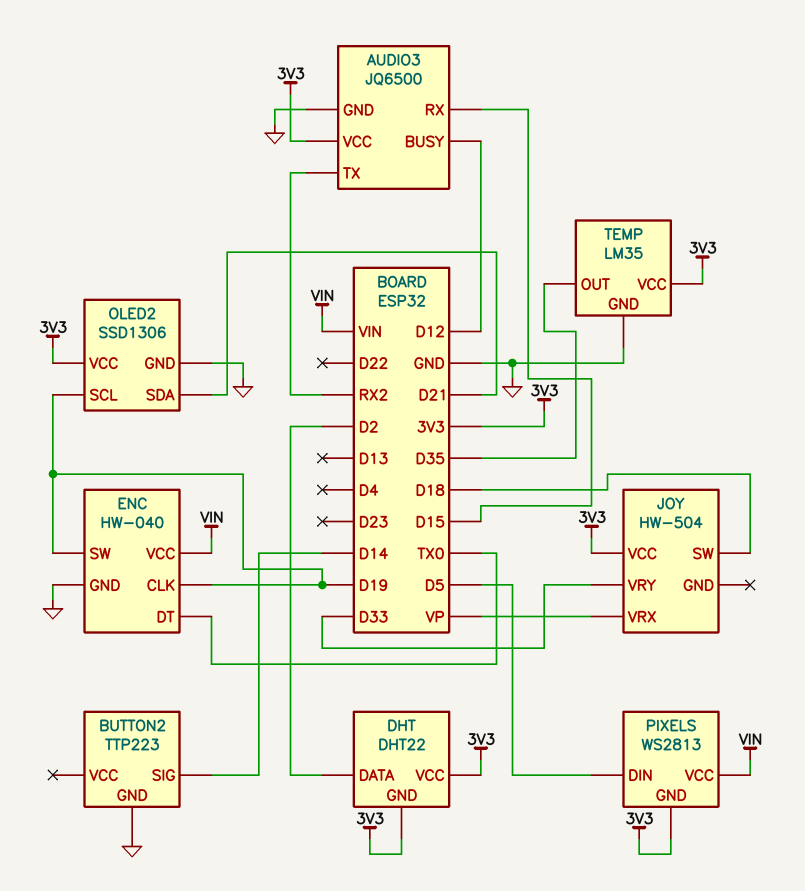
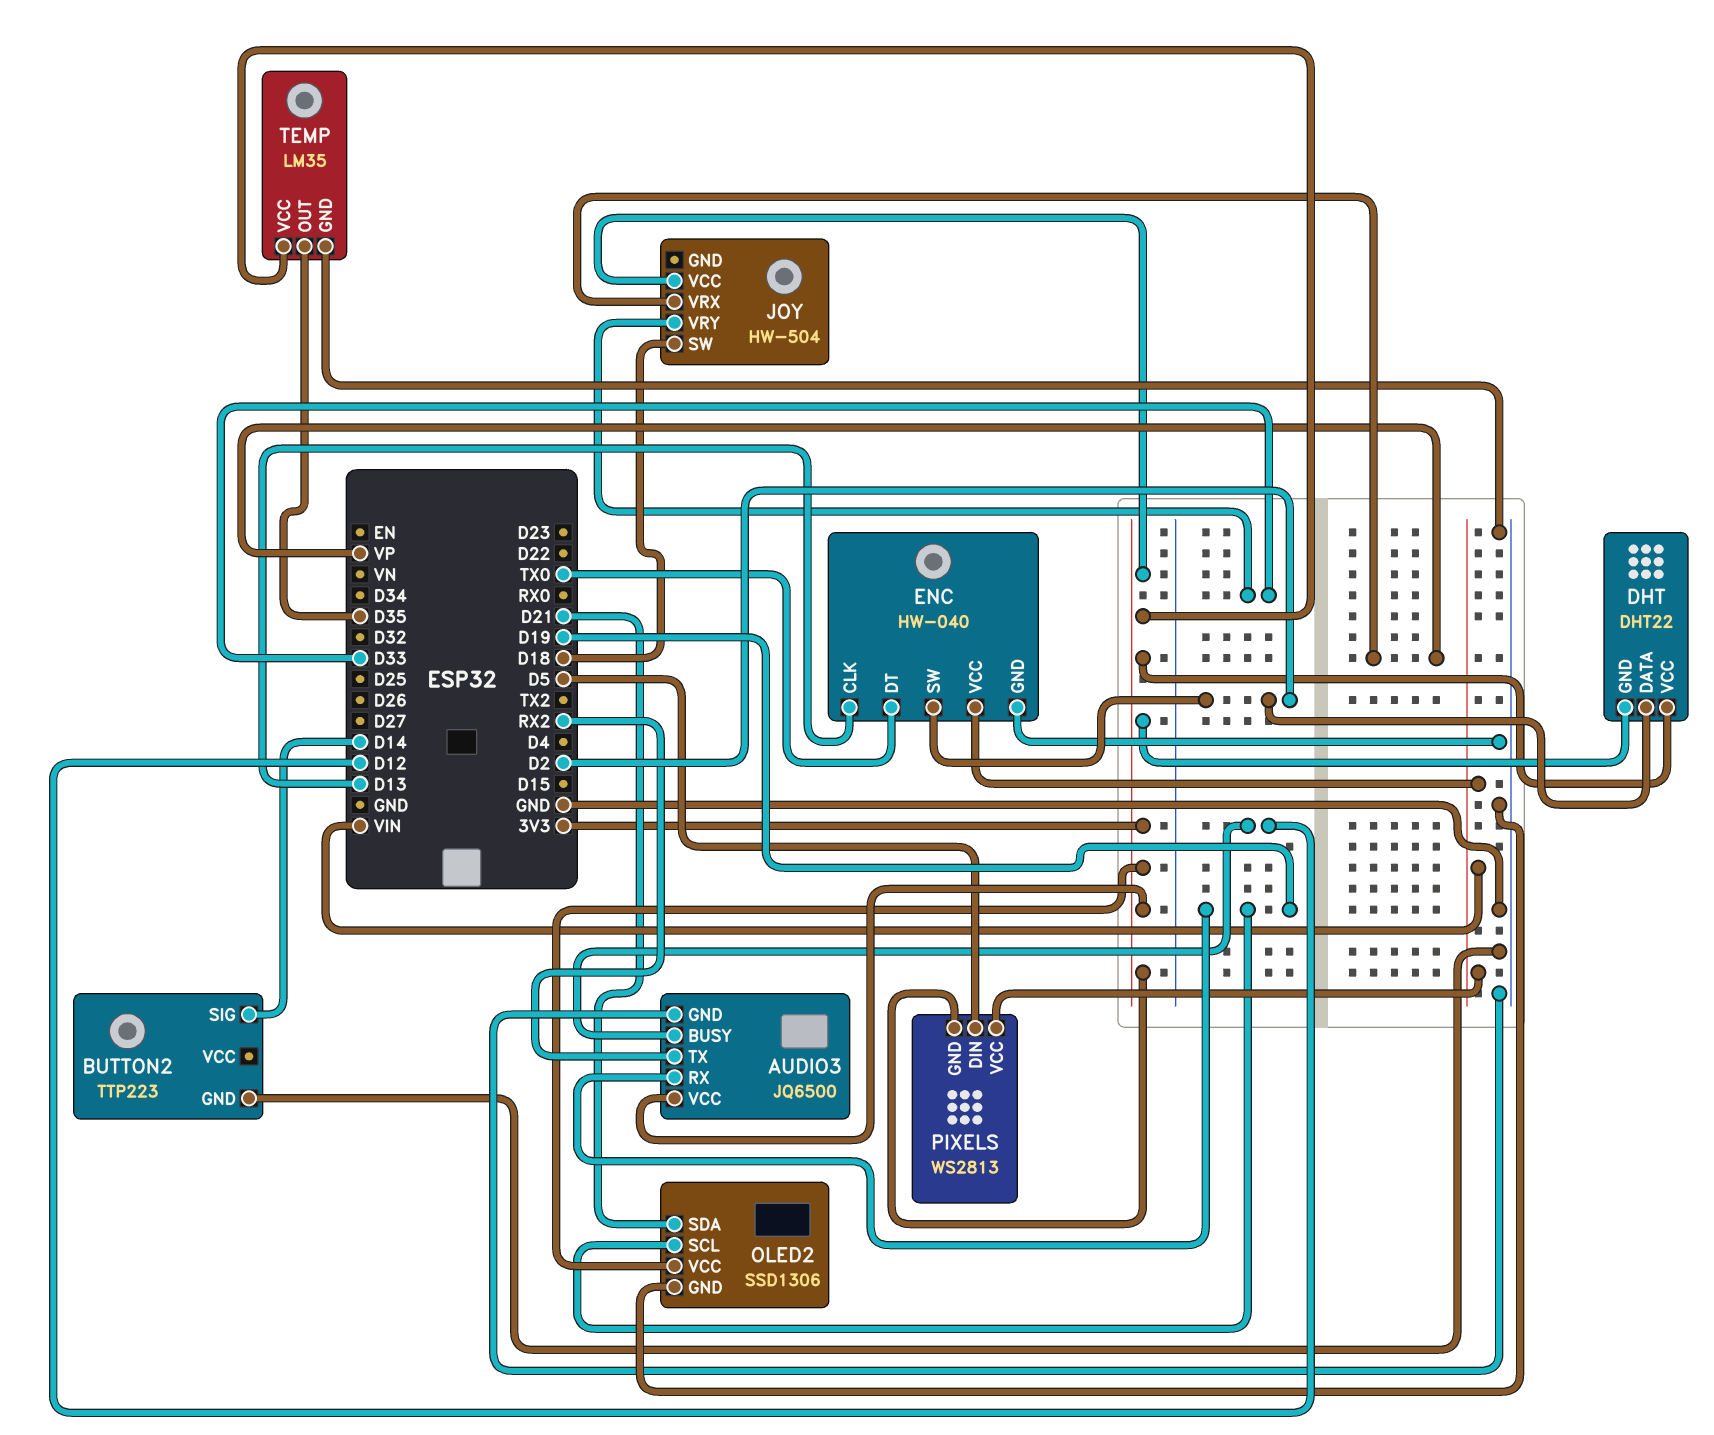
AUDIO3 pin RX: D15 -> D19
ENC pin CLK: D19 -> D13
ENC pin SW: D19 -> D2

